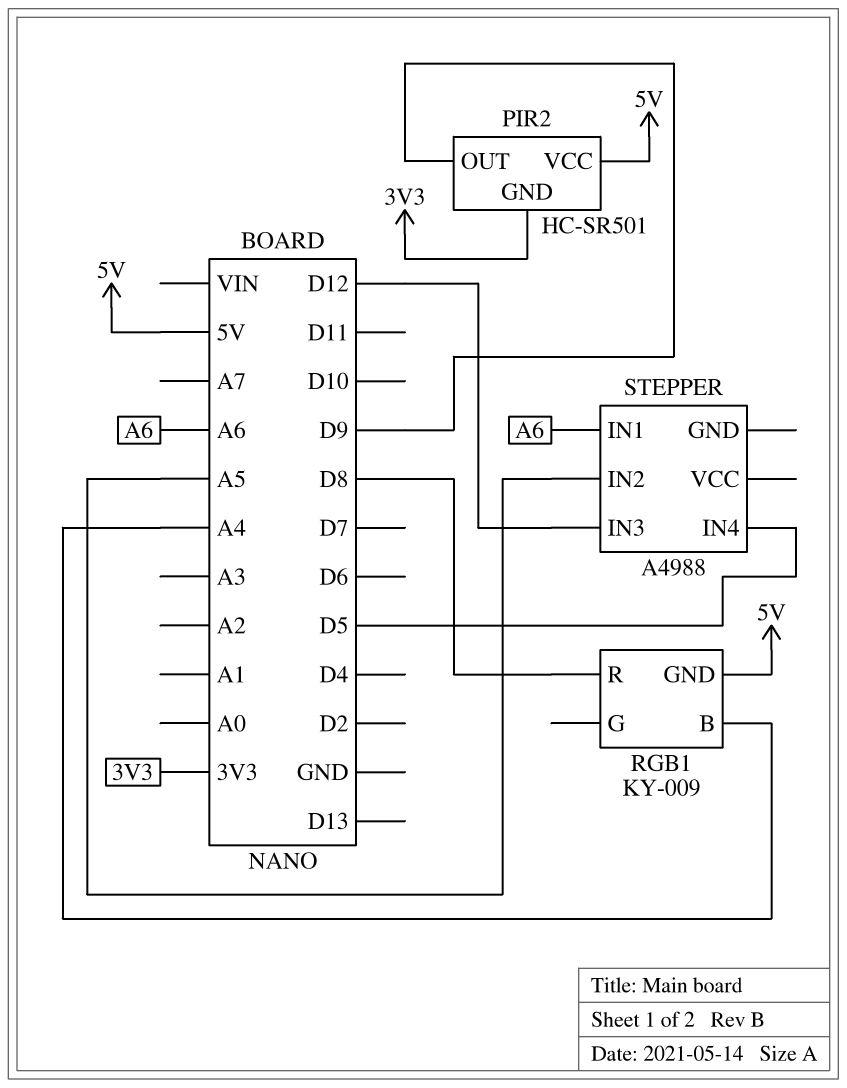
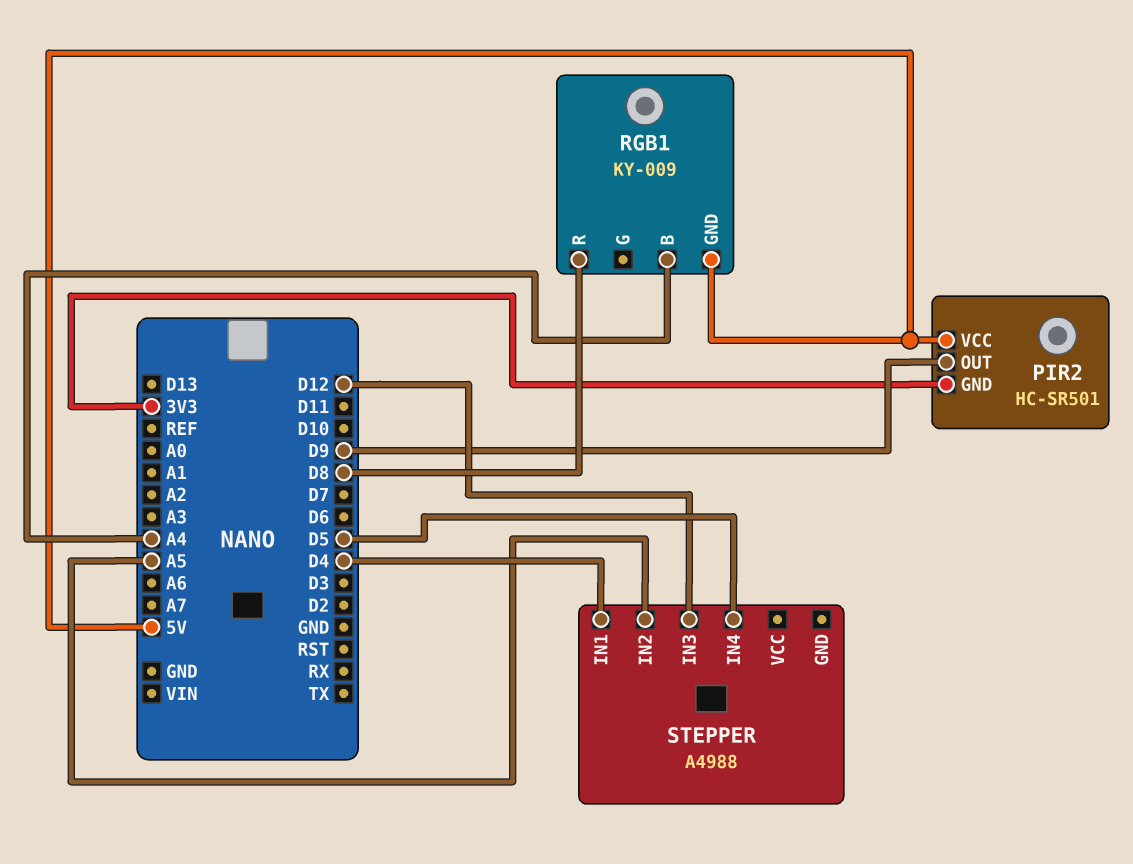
STEPPER pin IN1: A6 -> D4

